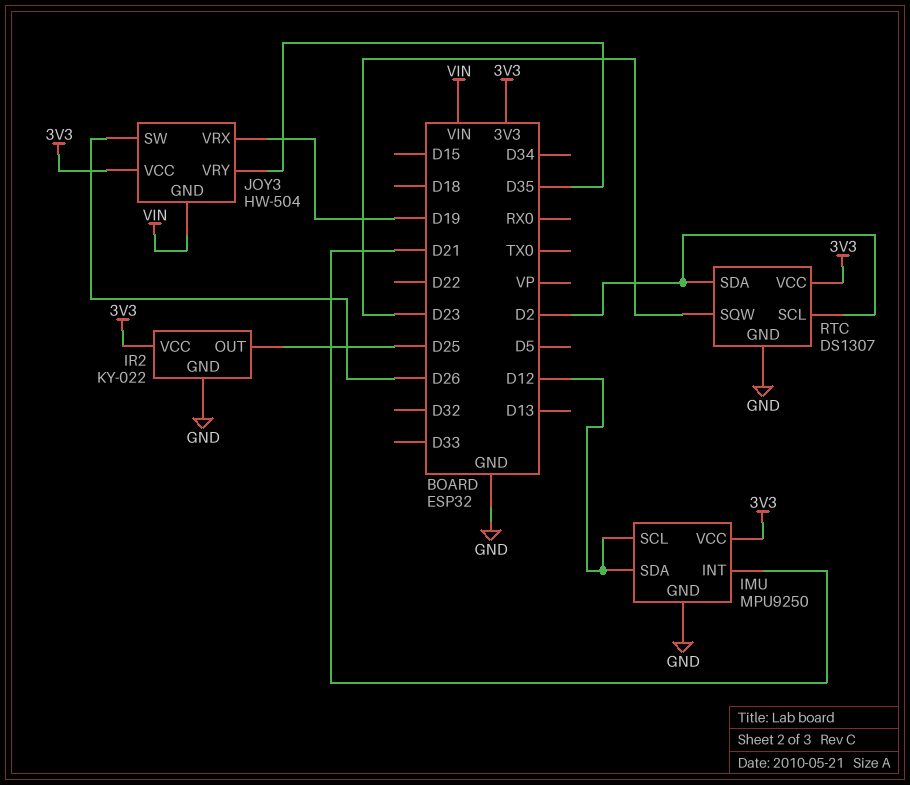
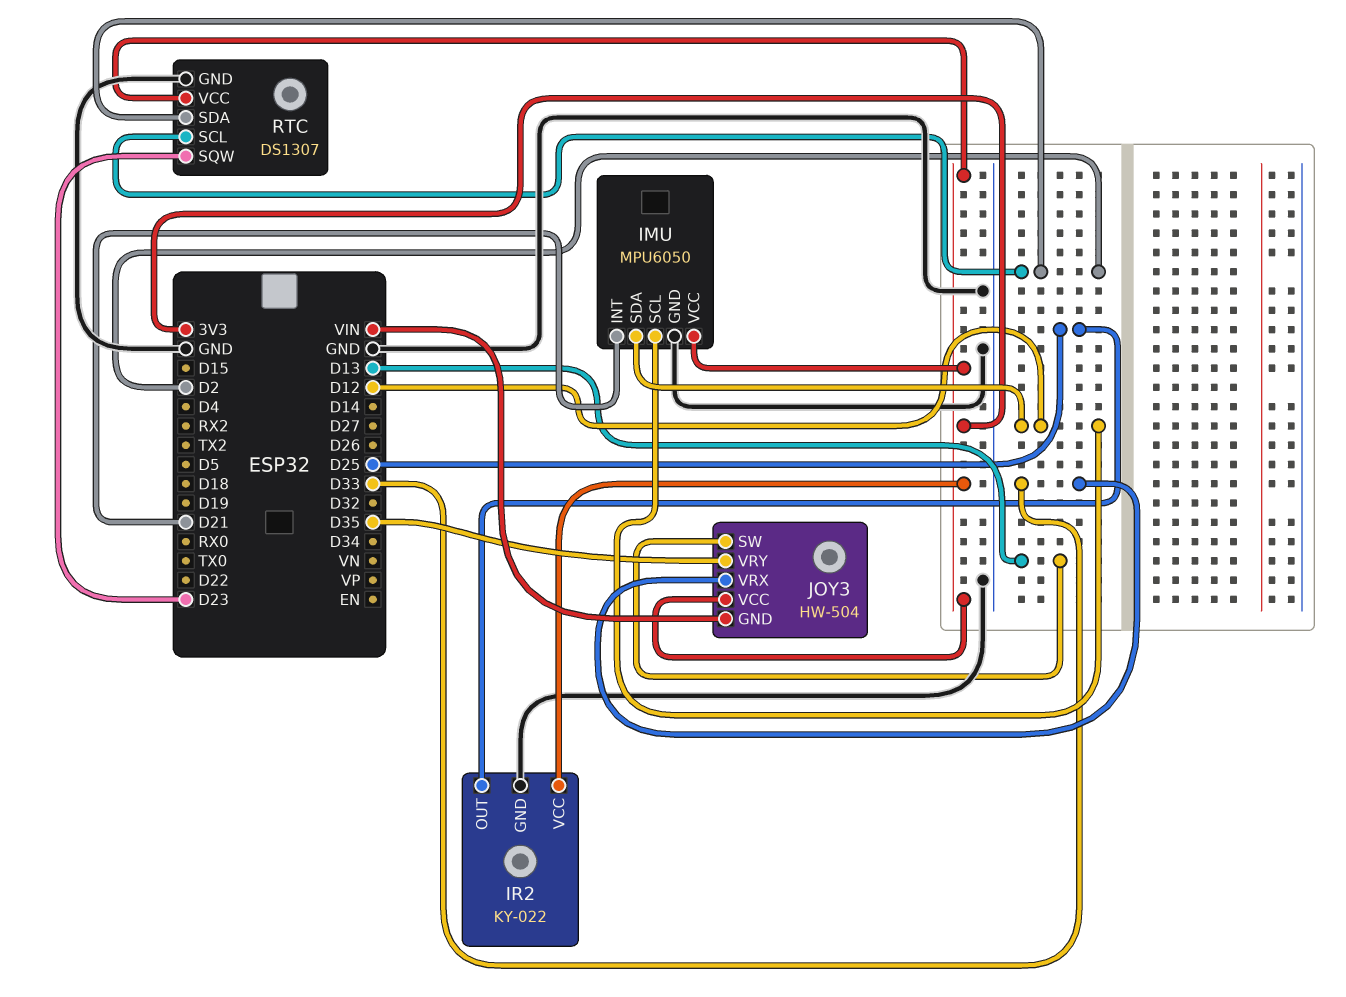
IMU: MPU9250 -> MPU6050
JOY3 pin SW: D26 -> D13
JOY3 pin VRX: D19 -> D33

